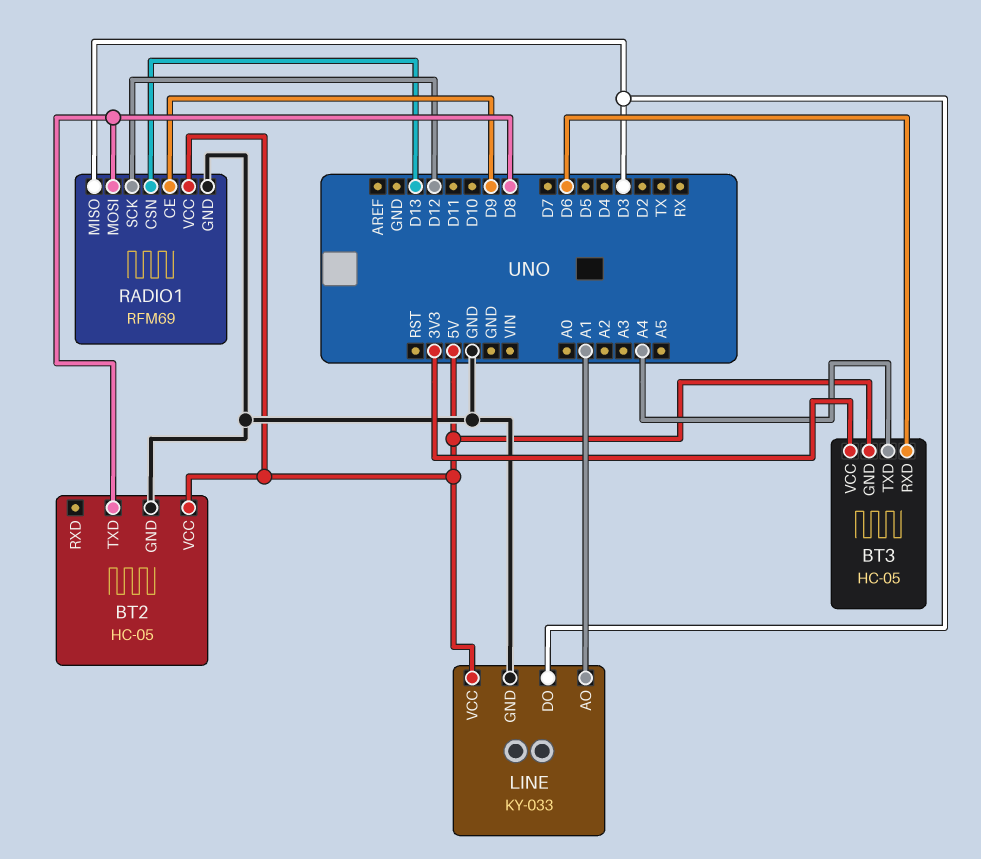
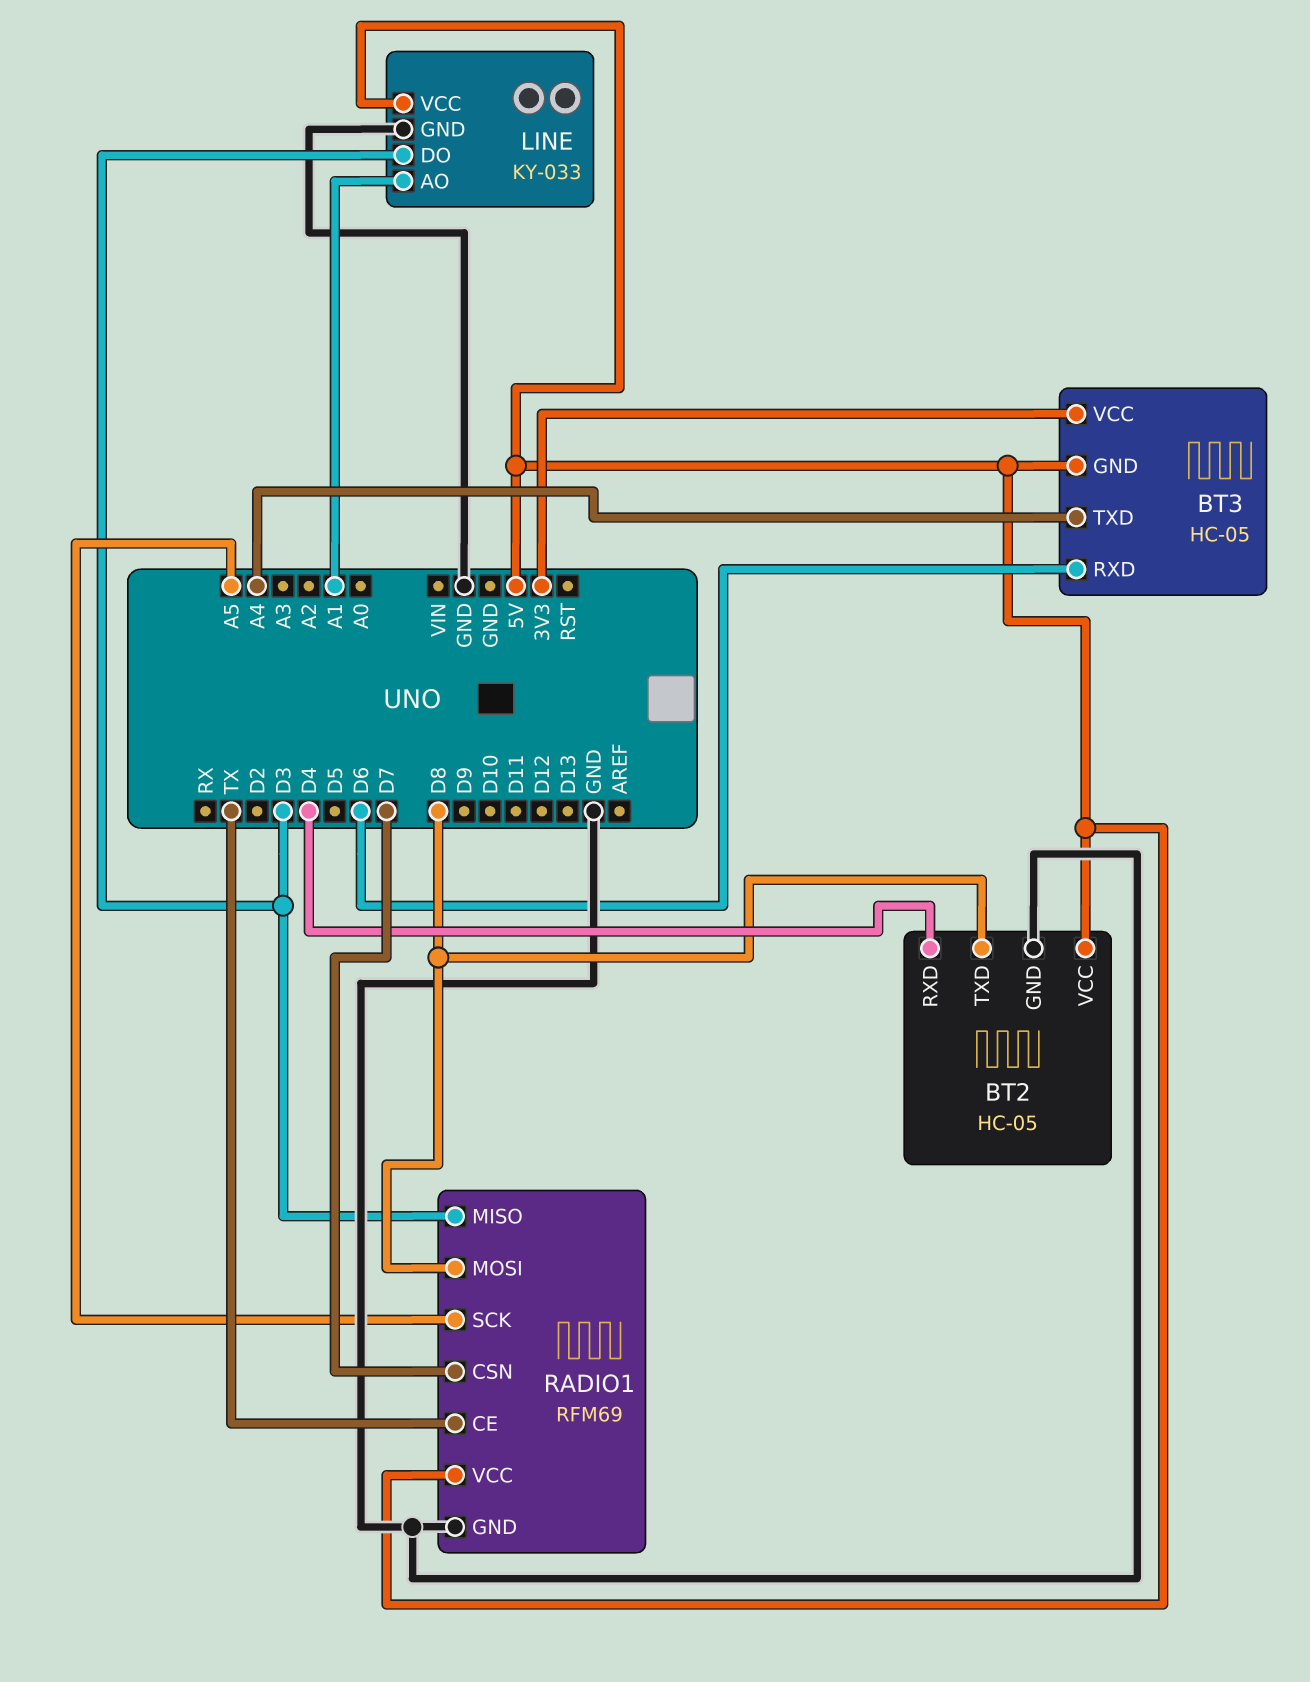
BT2 pin RXD: none -> D4
RADIO1 pin CE: D9 -> TX
RADIO1 pin CSN: D13 -> D7
RADIO1 pin SCK: D12 -> A5

